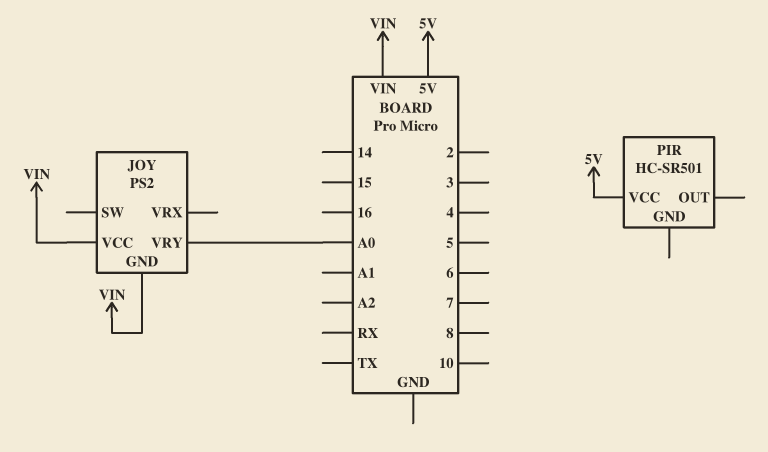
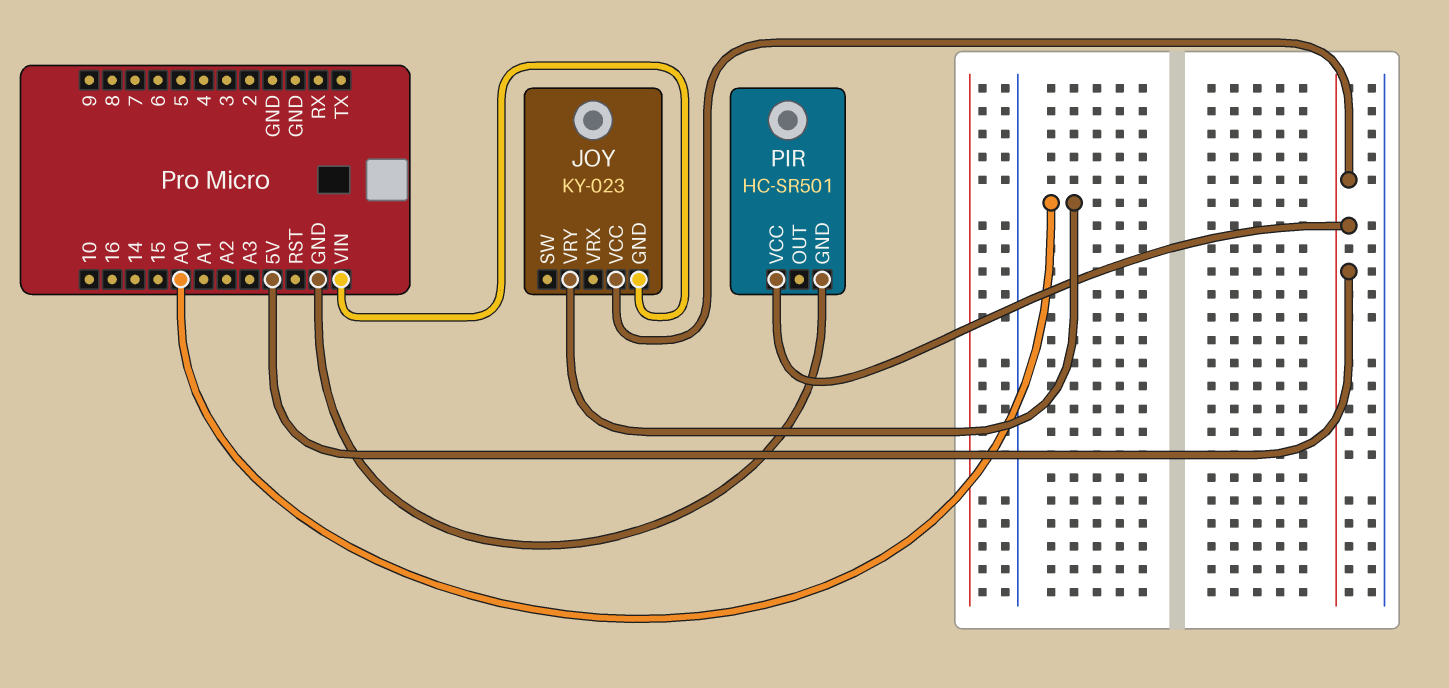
JOY: PS2 -> KY-023
JOY pin VCC: VIN -> 5V
PIR pin GND: none -> GND

